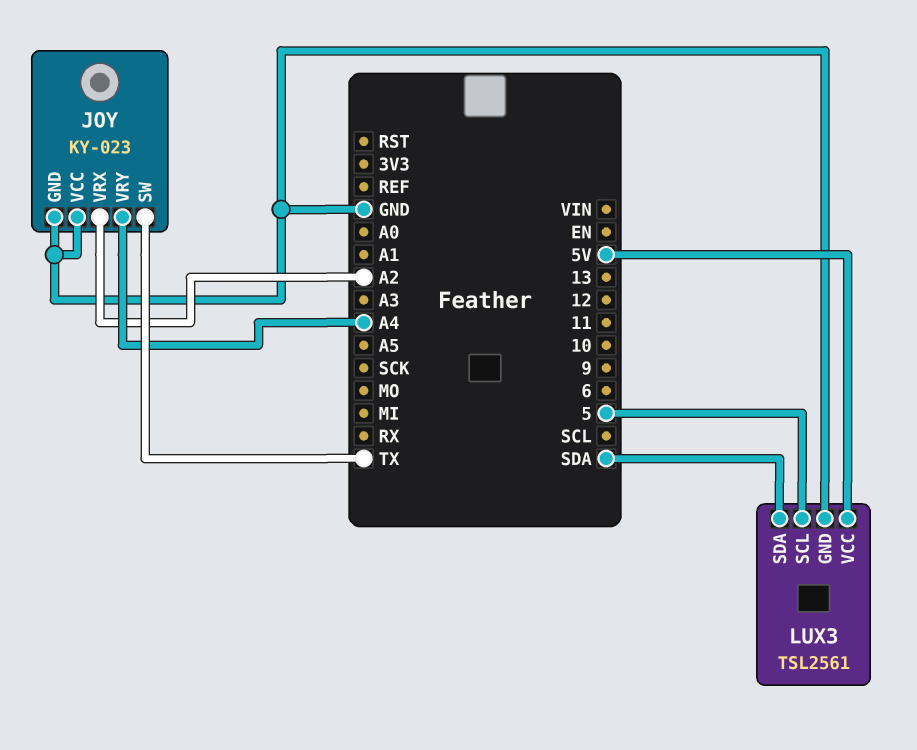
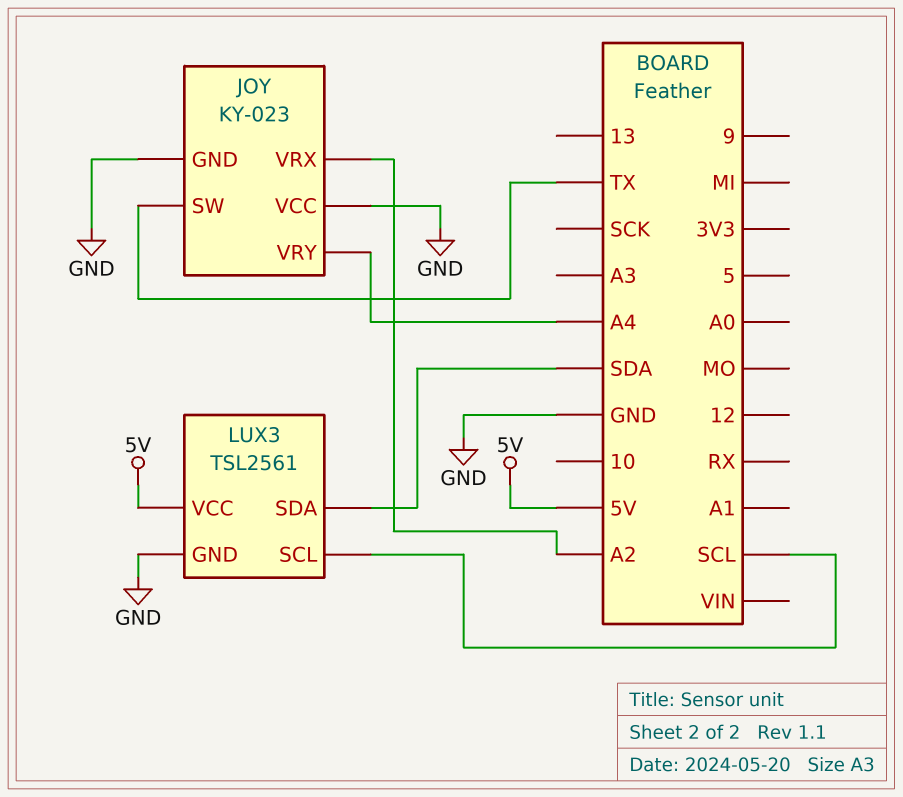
LUX3 pin SCL: 5 -> SCL

